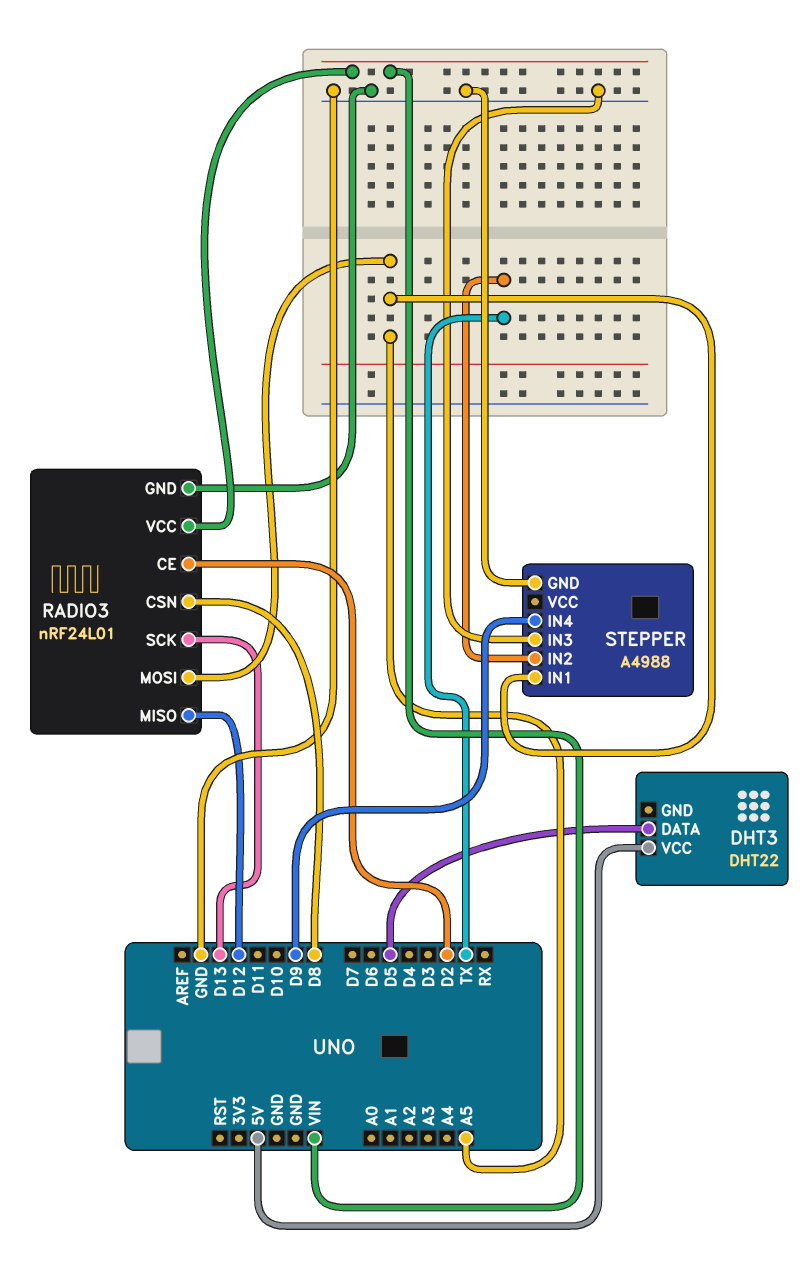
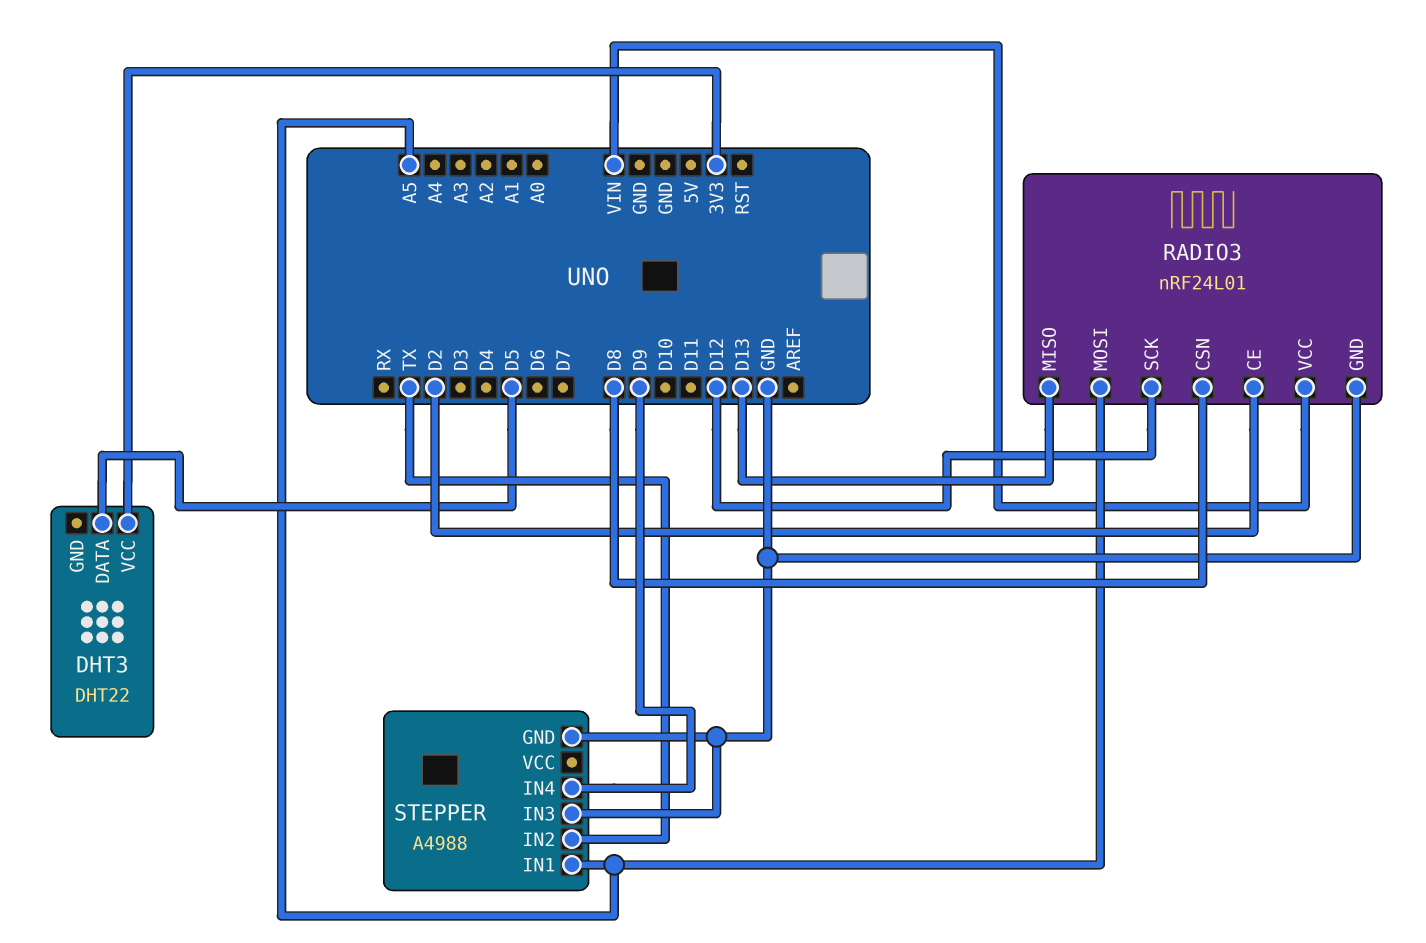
DHT3 pin VCC: 5V -> 3V3
RADIO3 pin MISO: D12 -> D13
RADIO3 pin SCK: D13 -> D12

